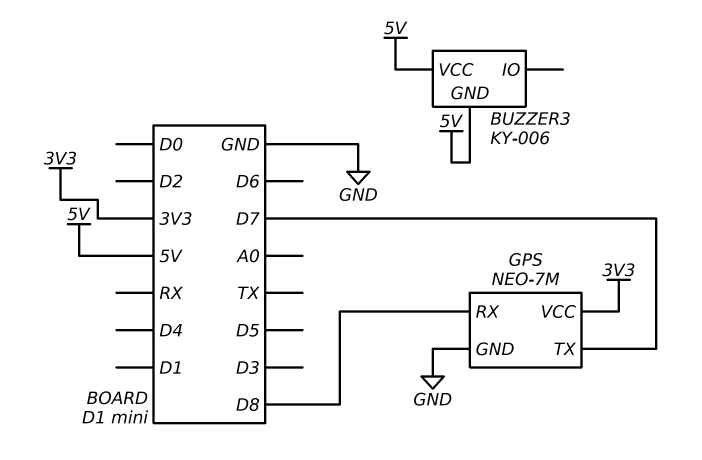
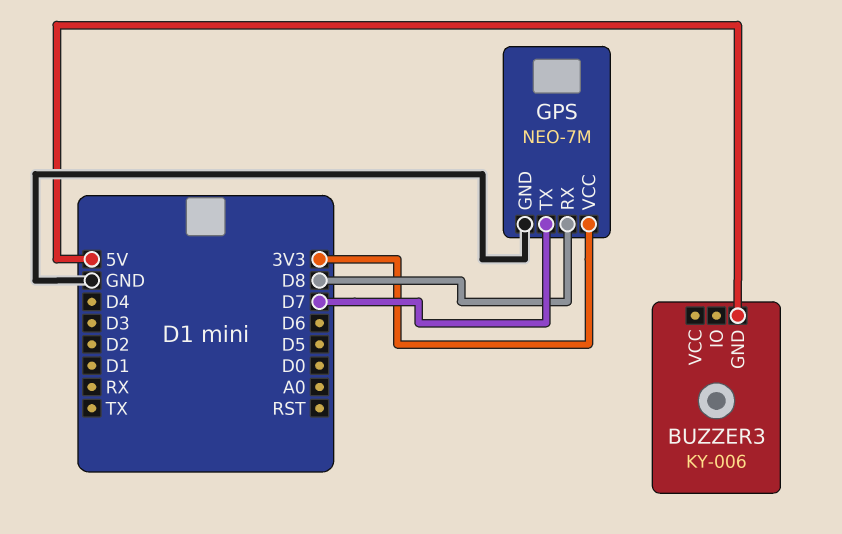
BUZZER3 pin VCC: 5V -> none

